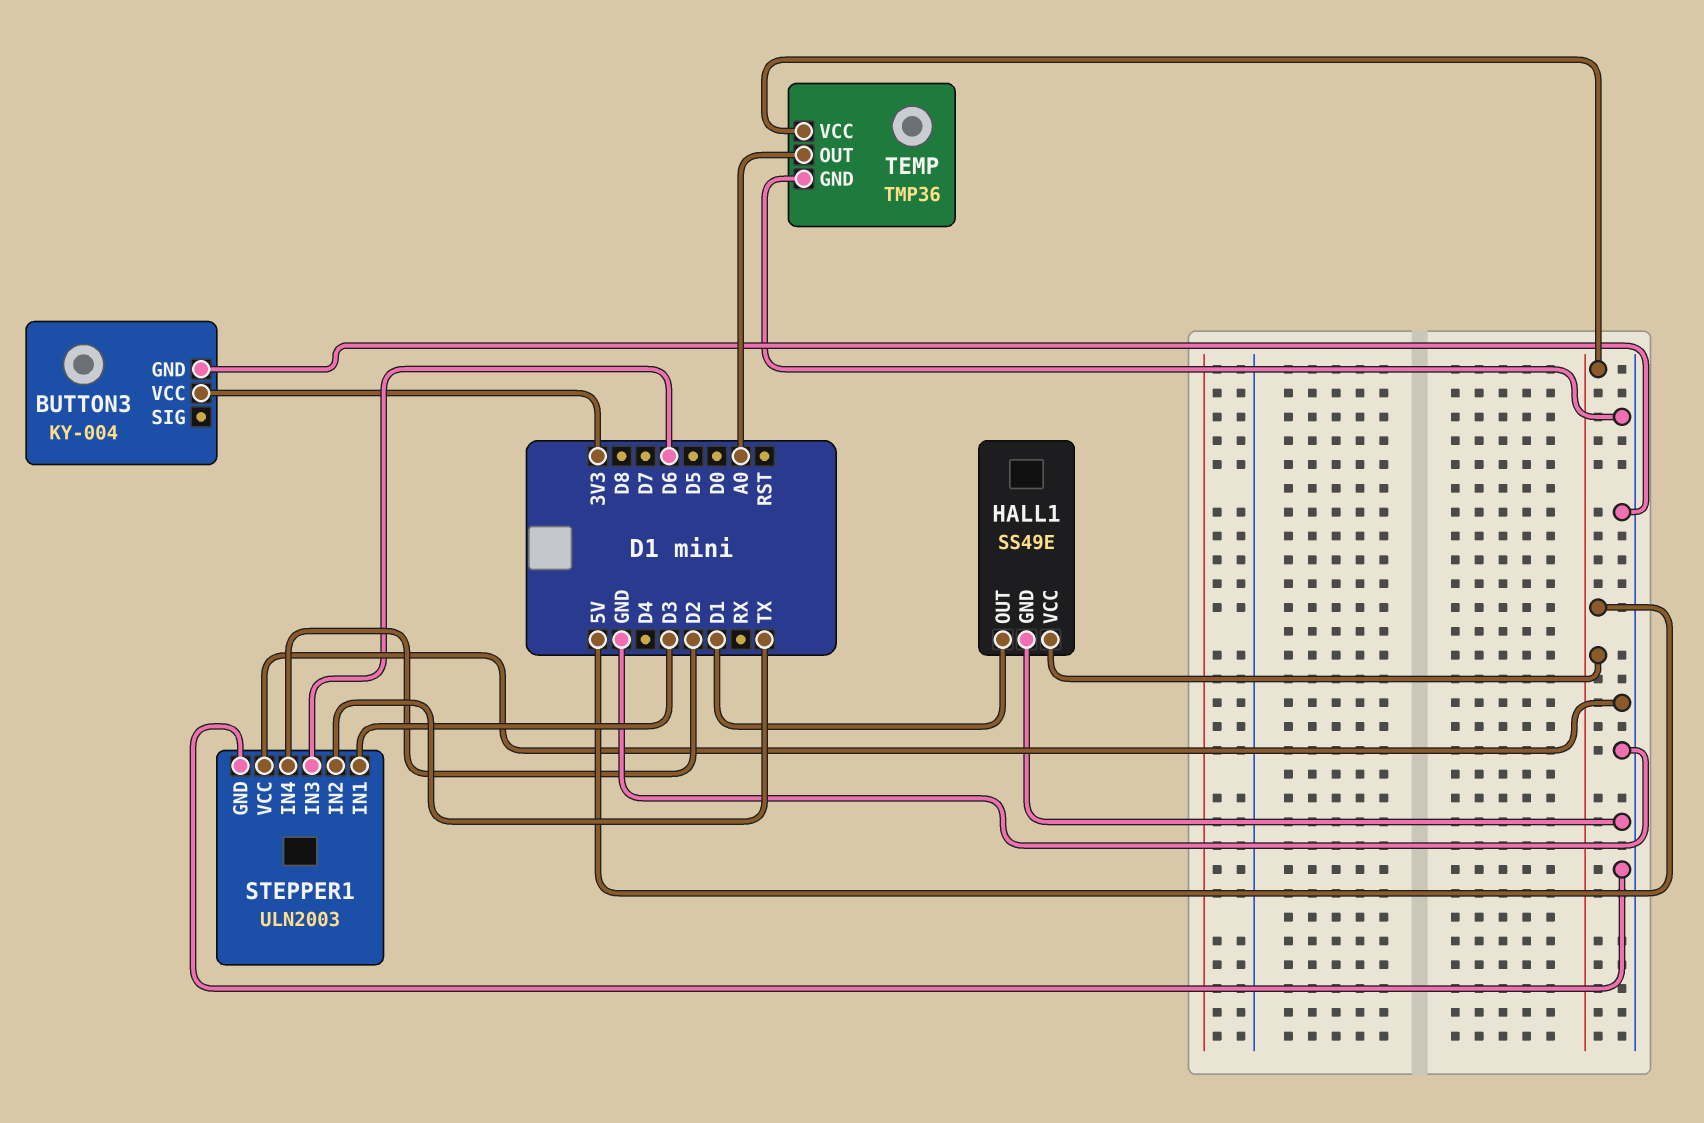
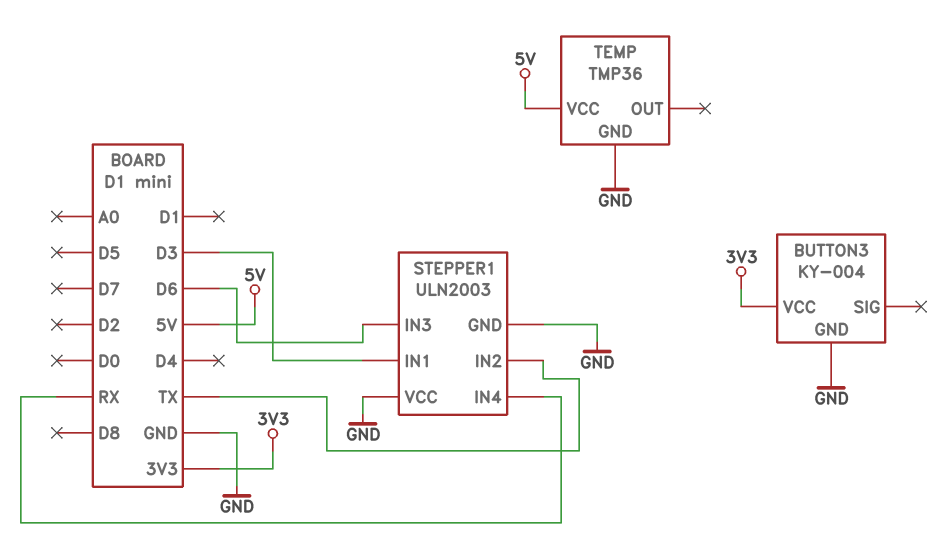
HALL1: SS49E -> none
HALL1 pin GND: GND -> none
HALL1 pin OUT: D1 -> none
HALL1 pin VCC: 5V -> none
STEPPER1 pin IN4: D2 -> RX
TEMP pin OUT: A0 -> none

